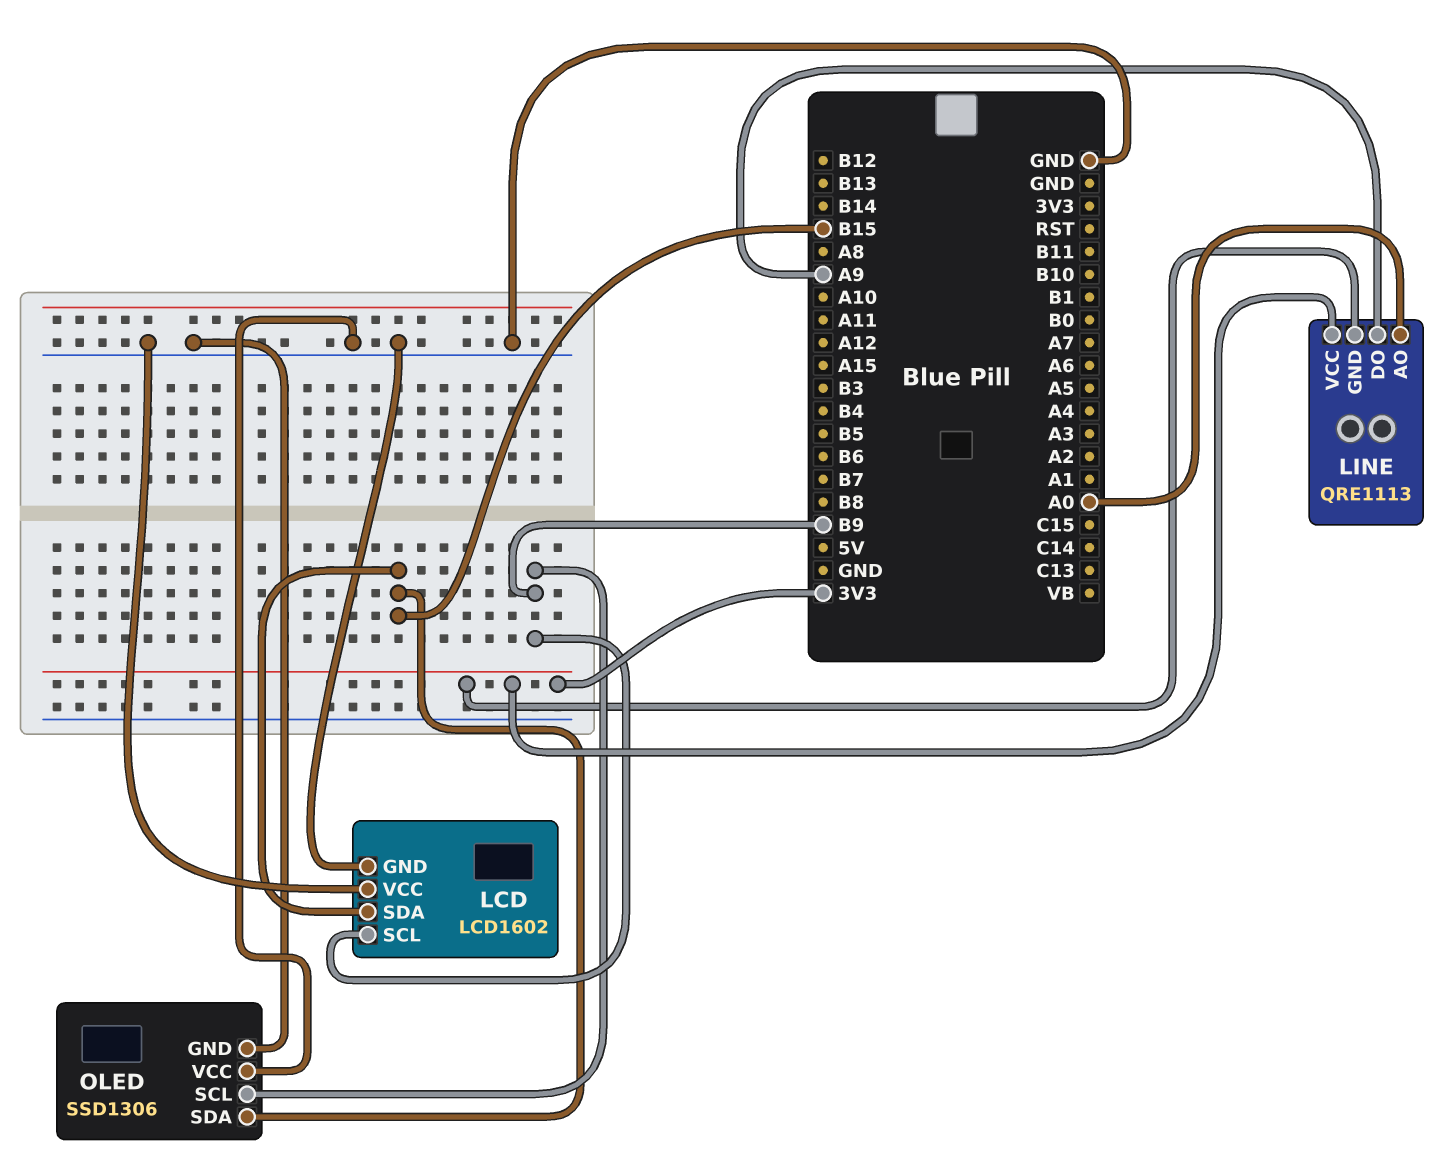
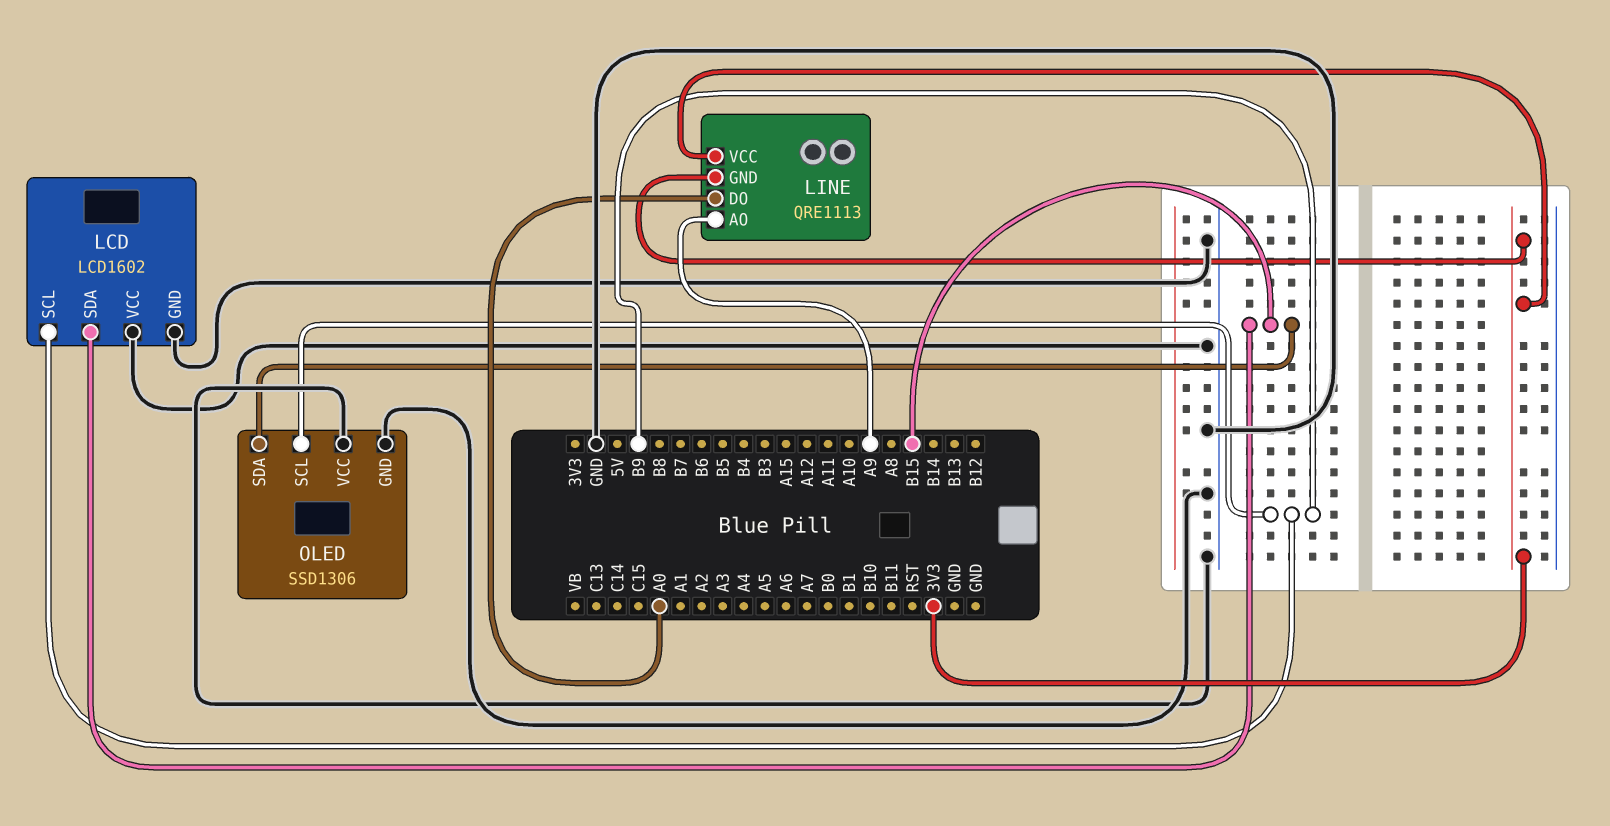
LINE pin AO: A0 -> A9
LINE pin DO: A9 -> A0

